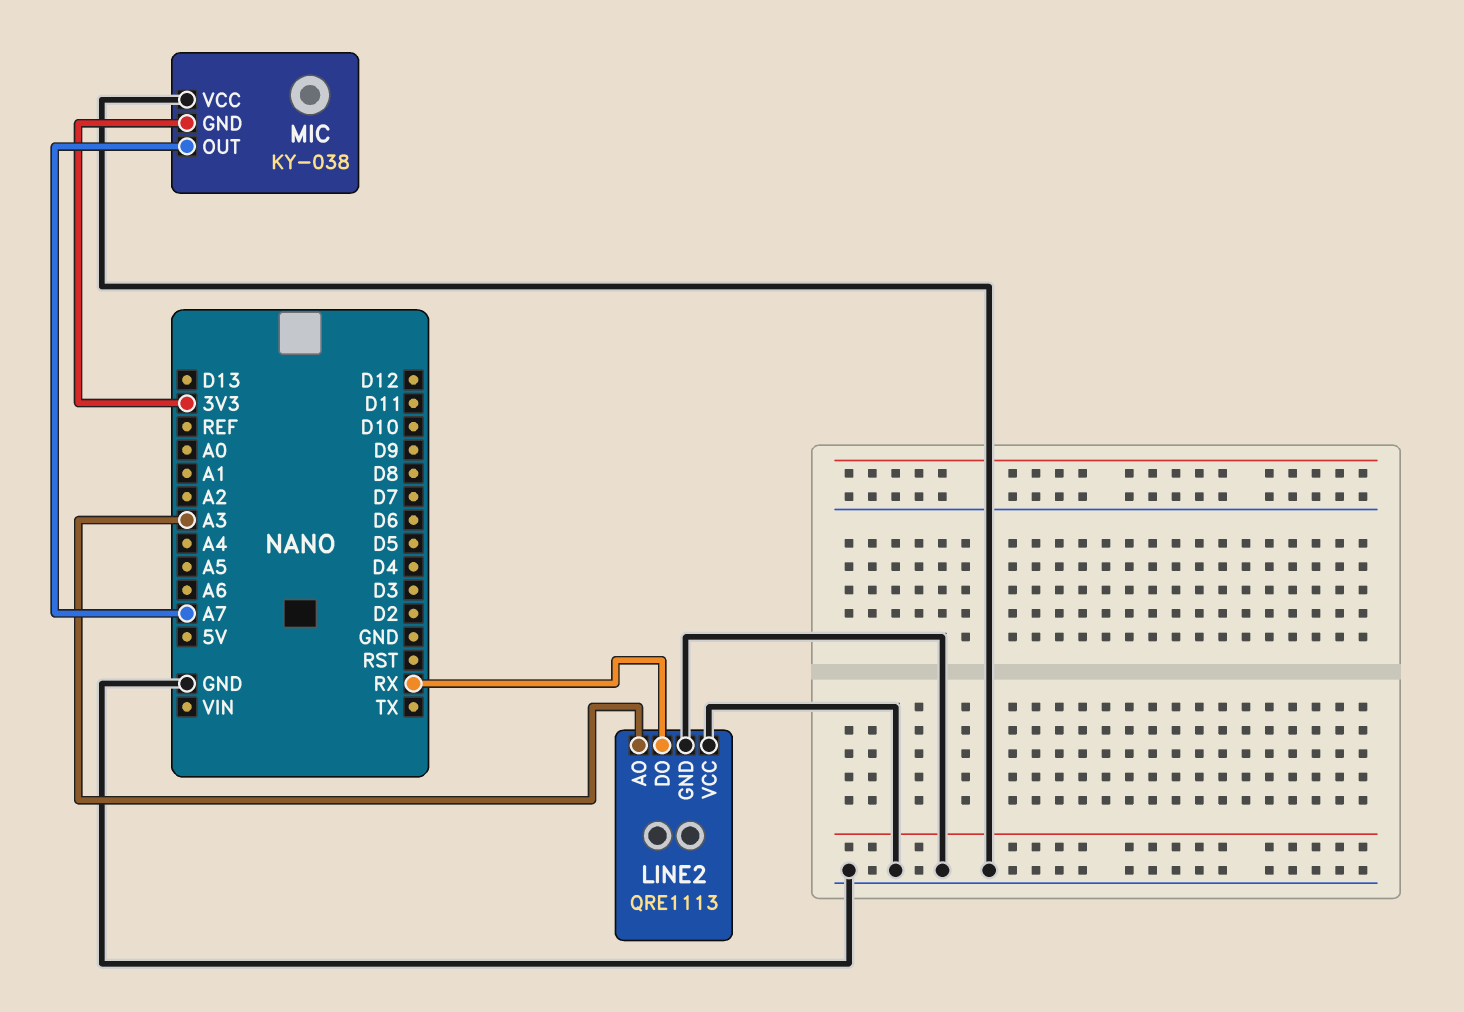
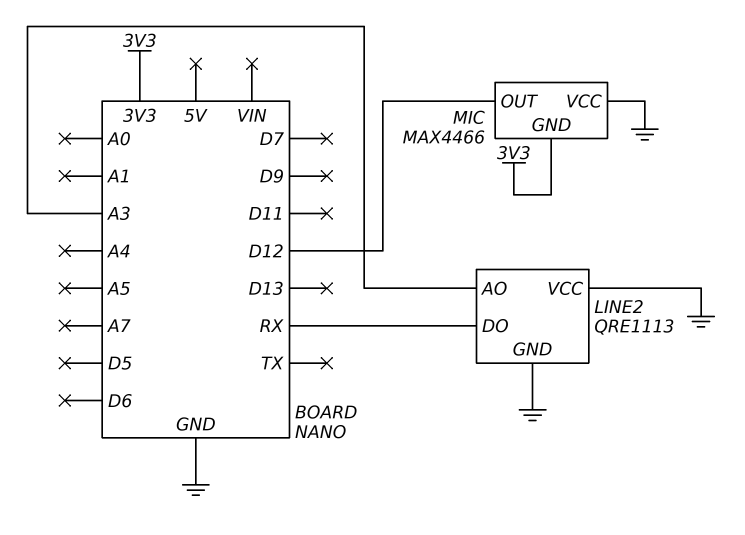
MIC: KY-038 -> MAX4466
MIC pin OUT: A7 -> D12

